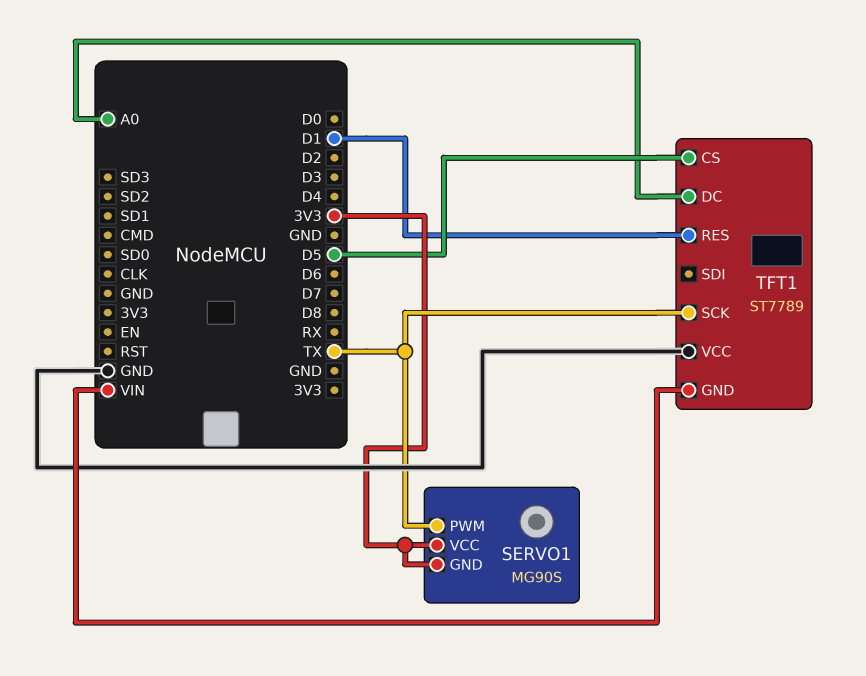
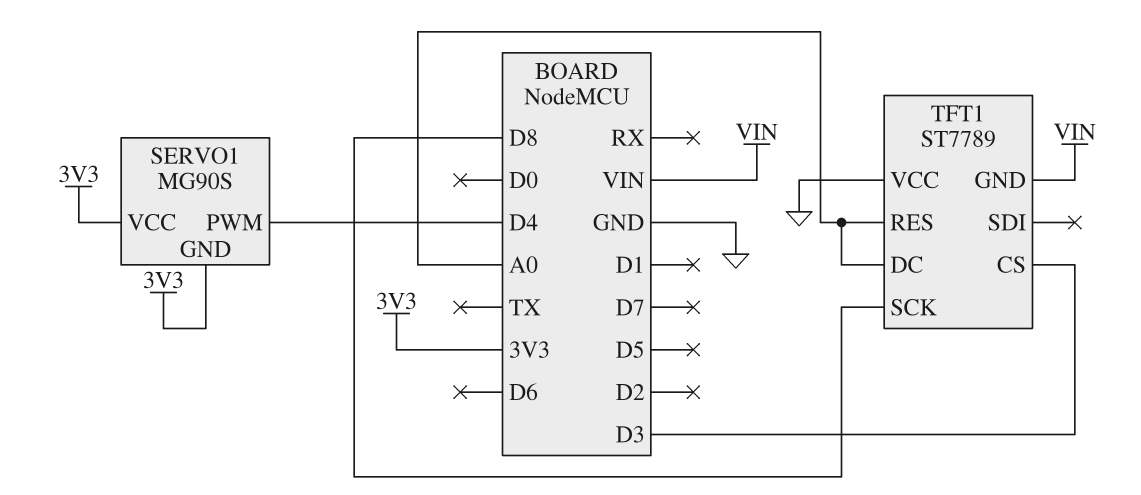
SERVO1 pin PWM: TX -> D4
TFT1 pin CS: D5 -> D3
TFT1 pin RES: D1 -> A0
TFT1 pin SCK: TX -> D8

